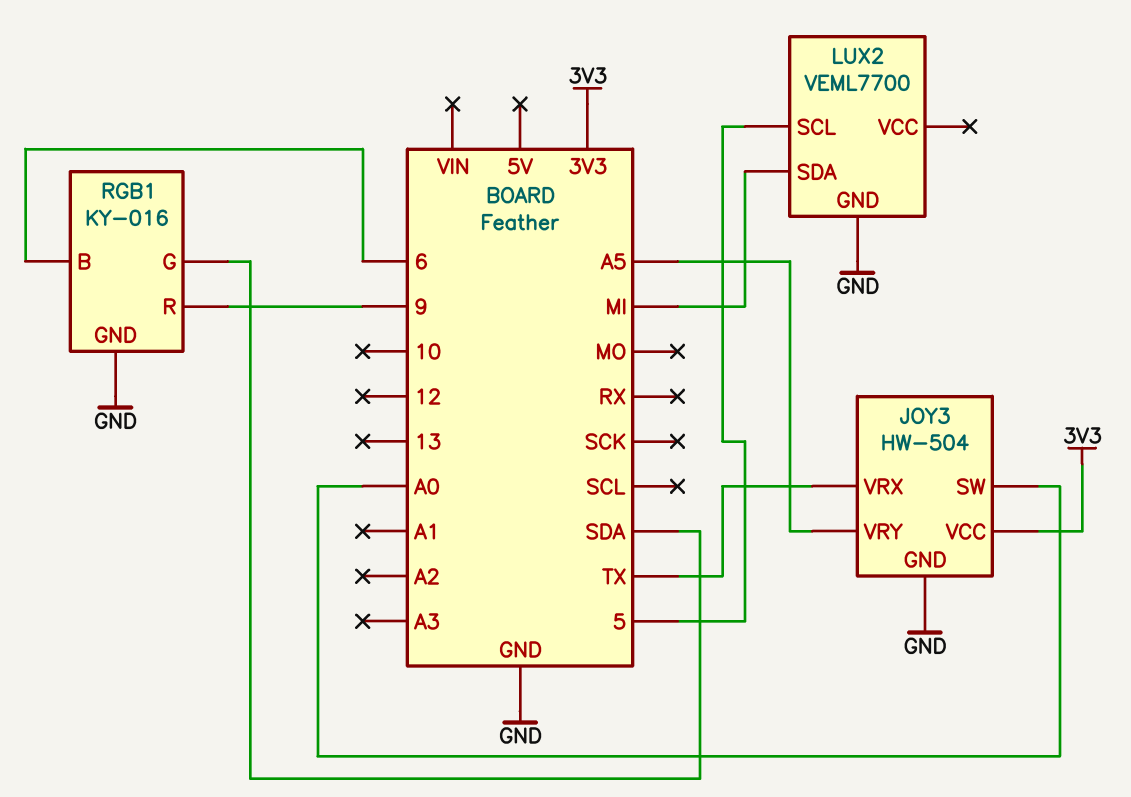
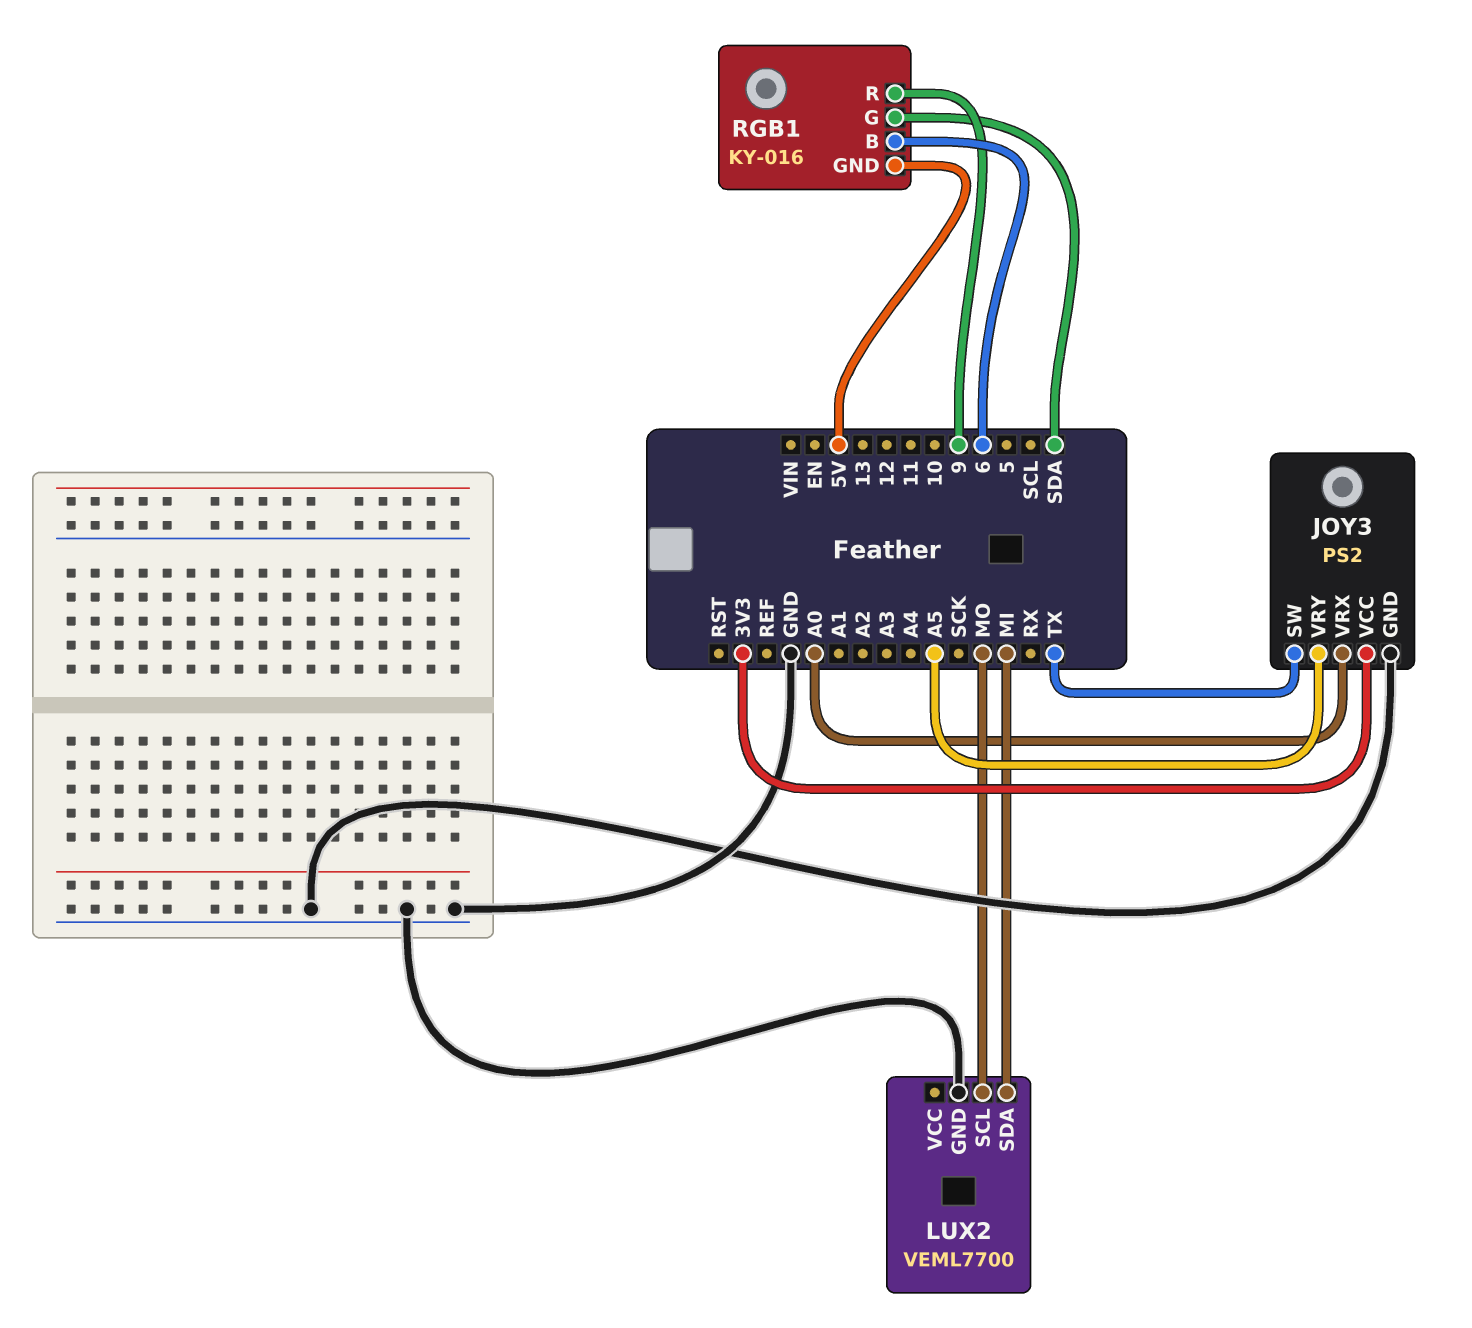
JOY3: HW-504 -> PS2
JOY3 pin SW: A0 -> TX
JOY3 pin VRX: TX -> A0
LUX2 pin SCL: 5 -> MO
RGB1 pin GND: GND -> 5V

